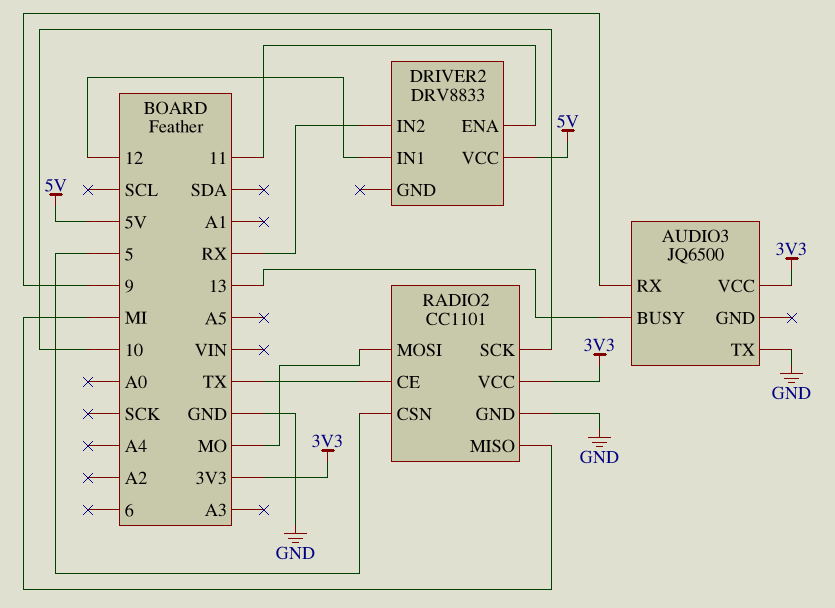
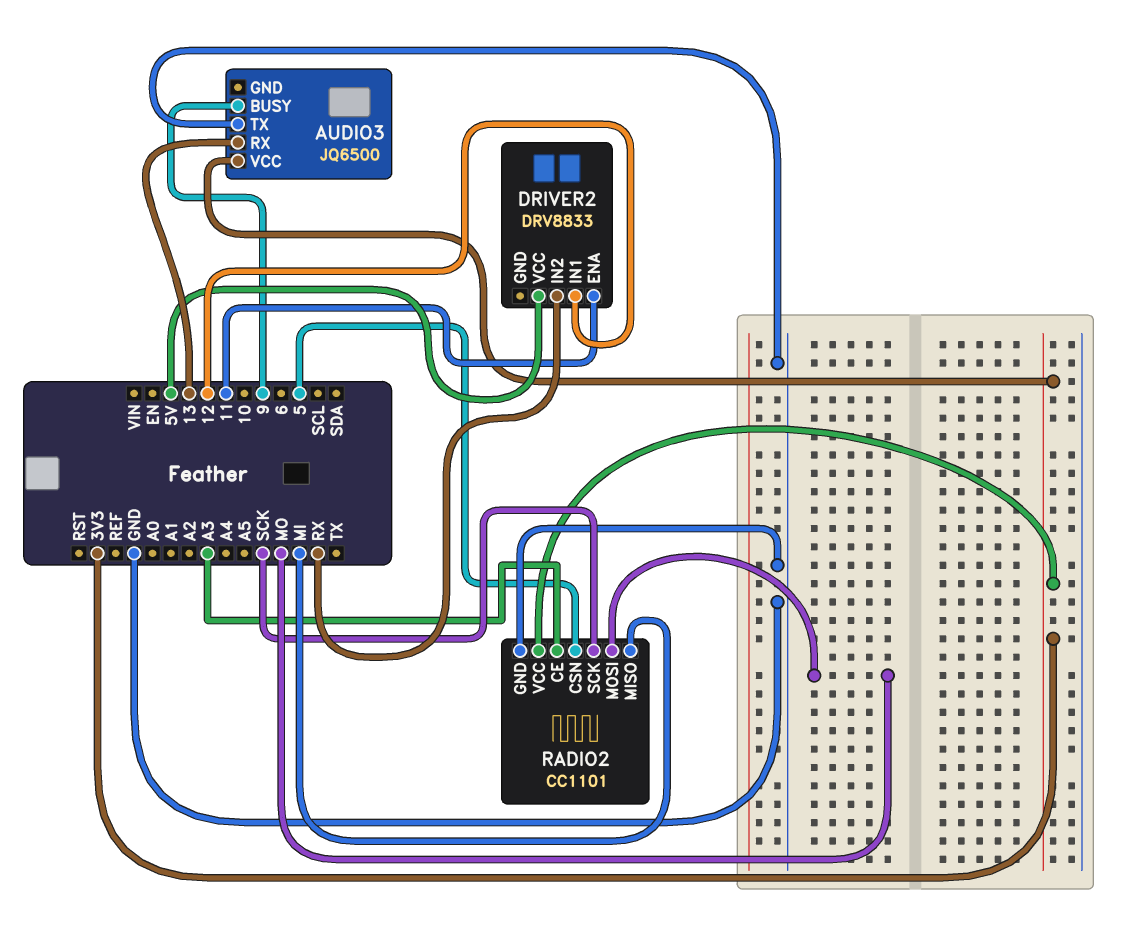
AUDIO3 pin BUSY: 13 -> 9
AUDIO3 pin RX: 9 -> 13
RADIO2 pin CE: TX -> A3
RADIO2 pin SCK: 10 -> SCK

